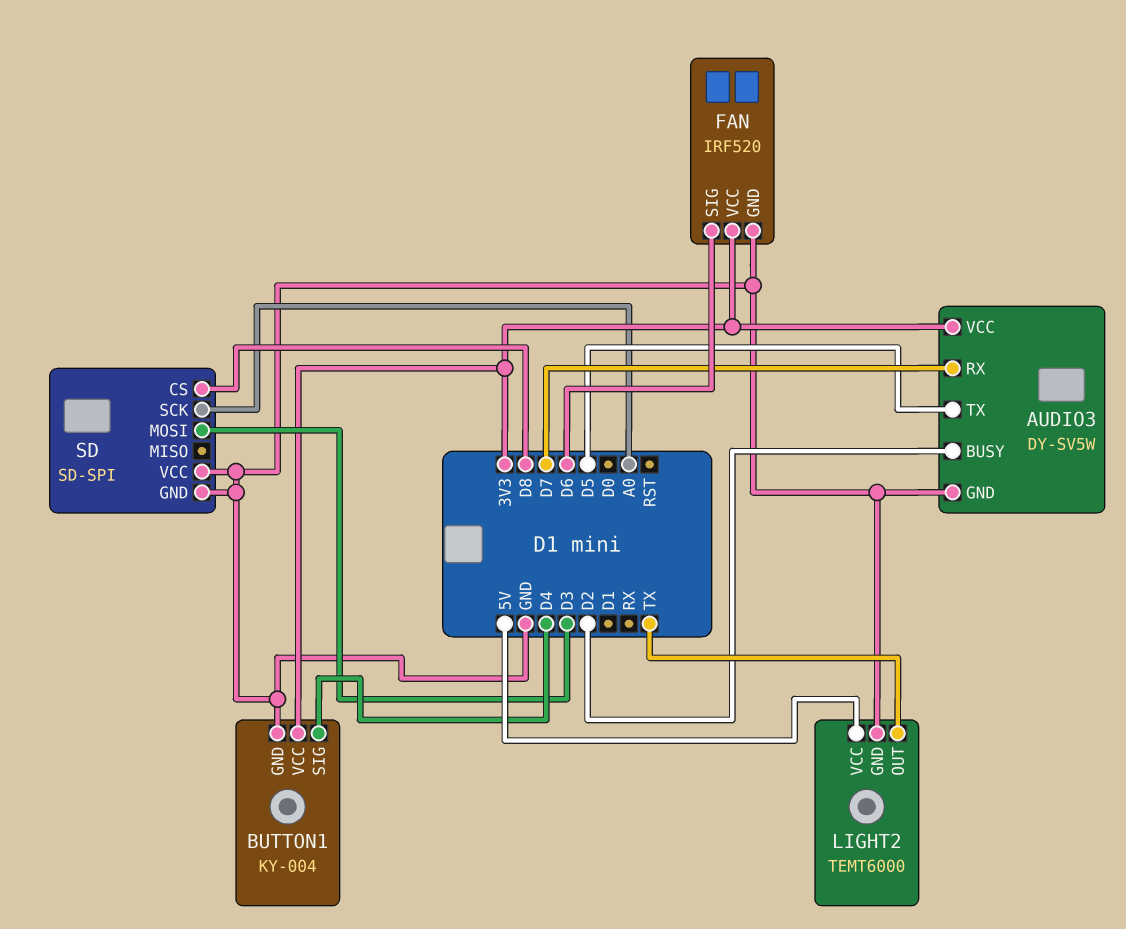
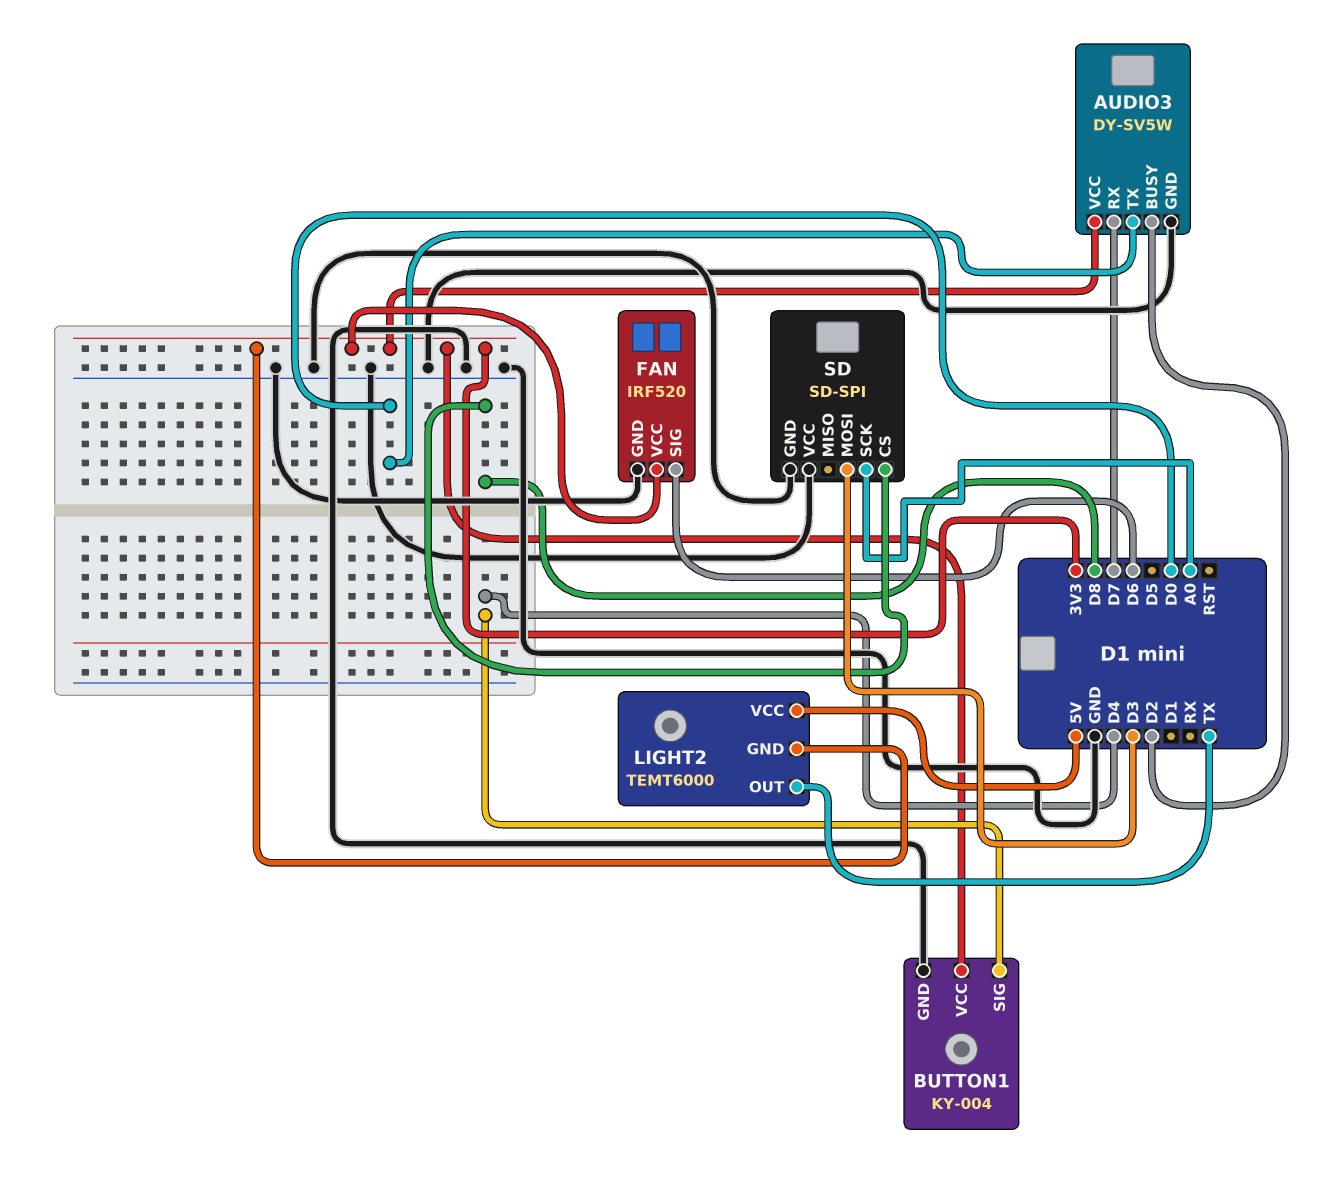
AUDIO3 pin TX: D5 -> D0
LIGHT2 pin GND: GND -> 3V3

